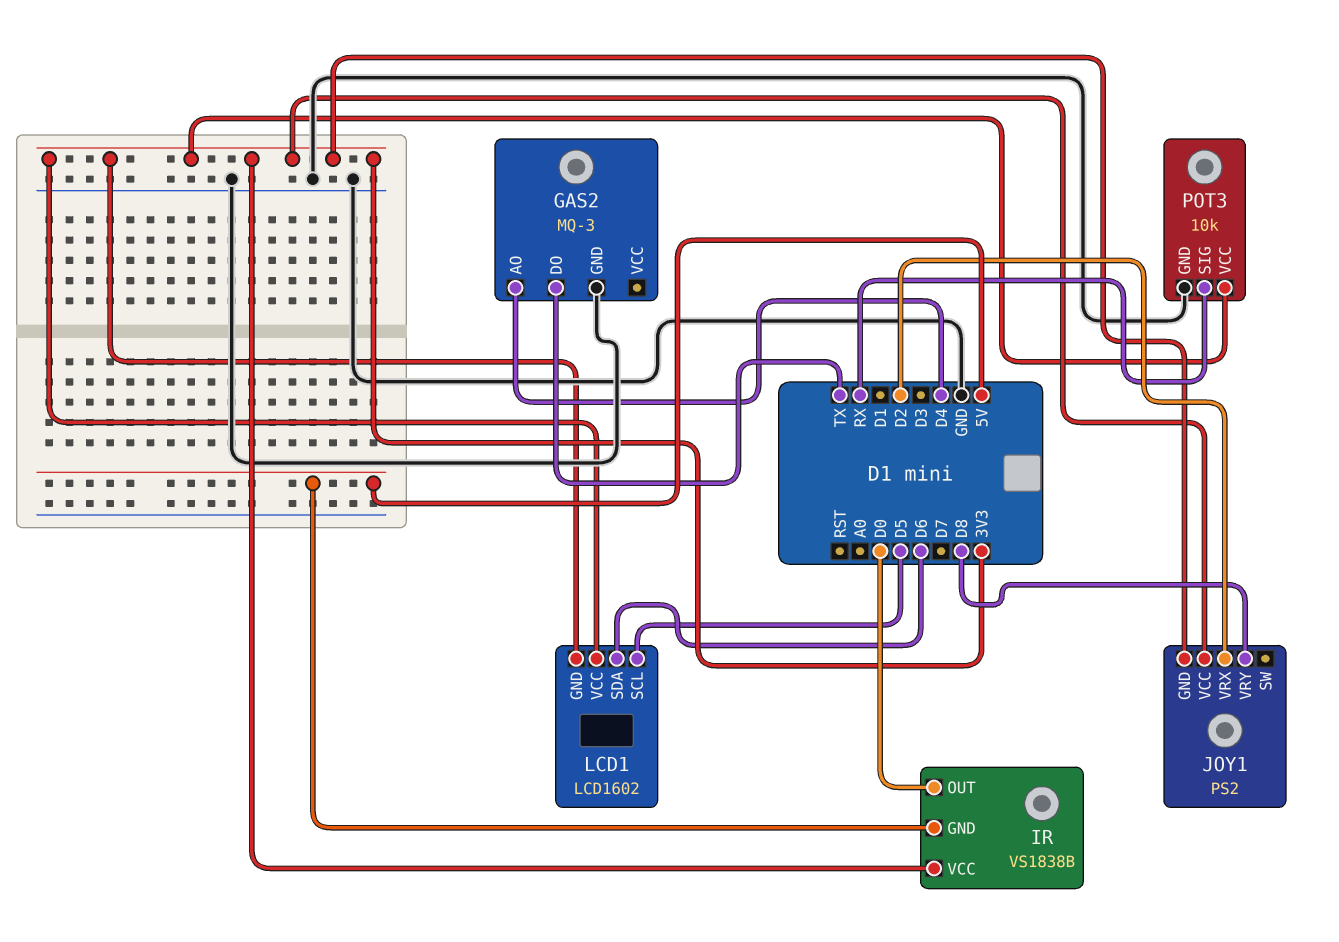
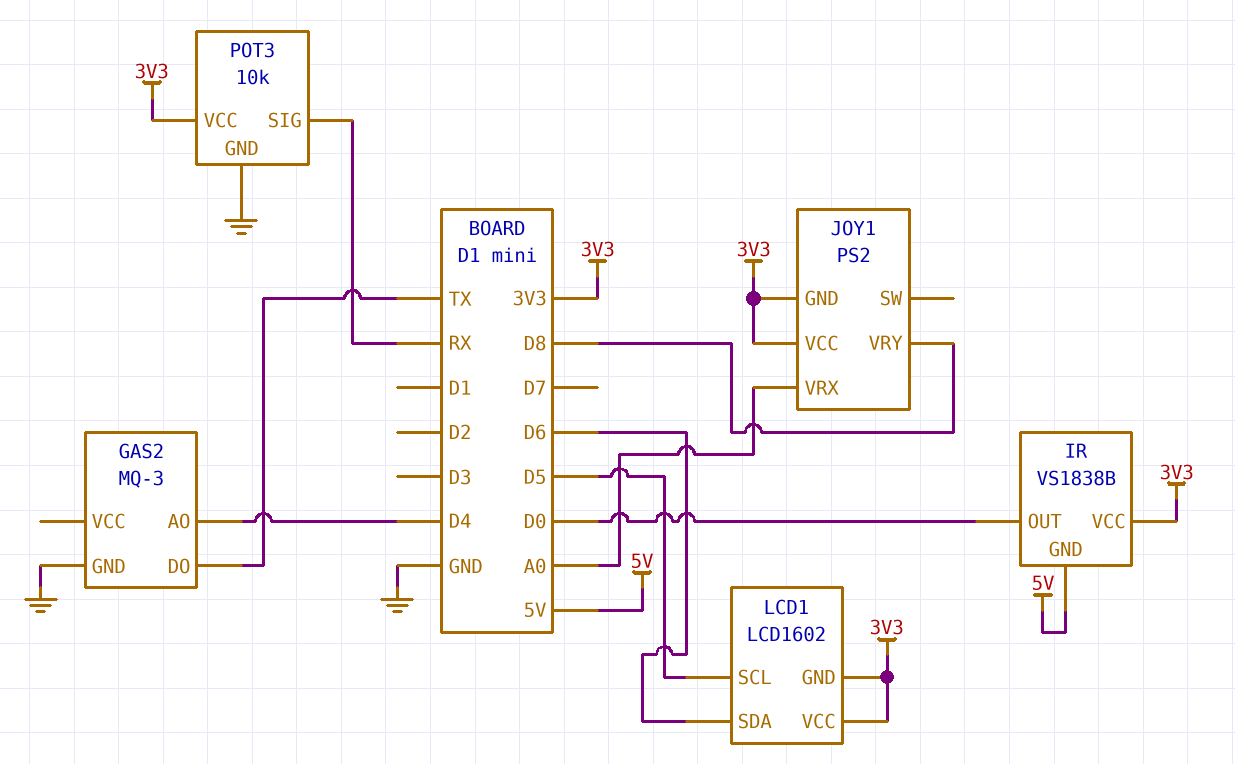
JOY1 pin VRX: D2 -> A0

